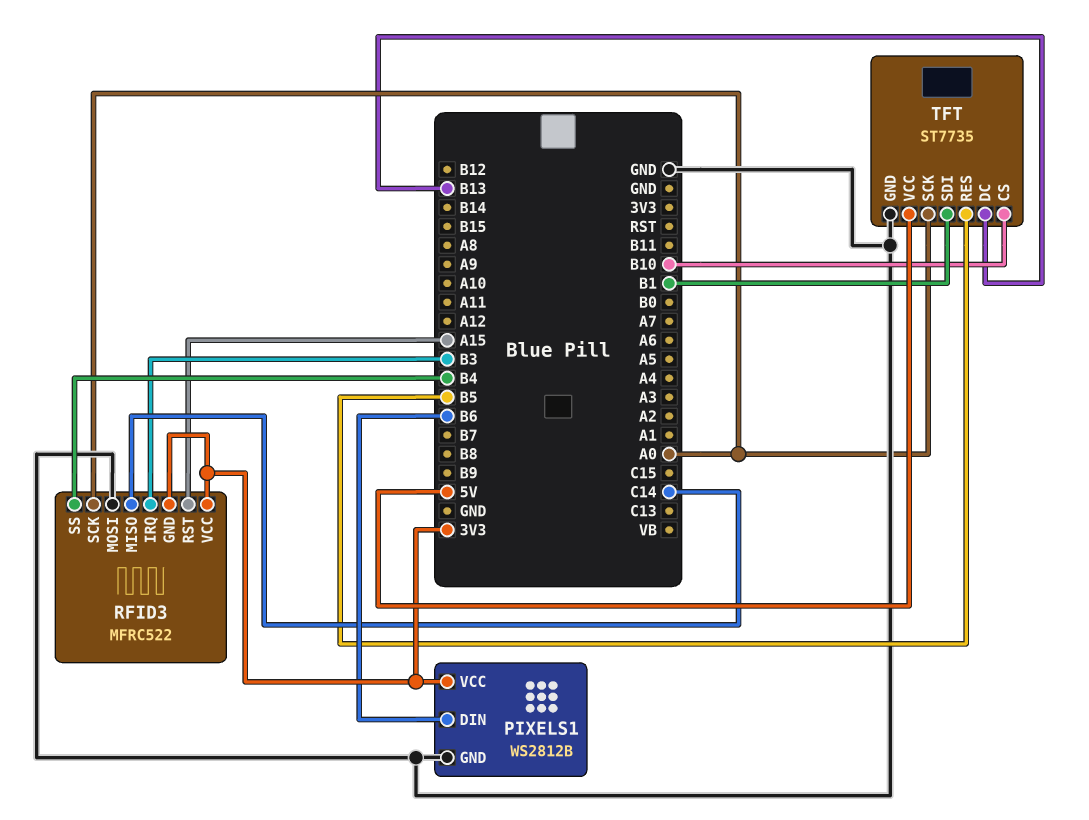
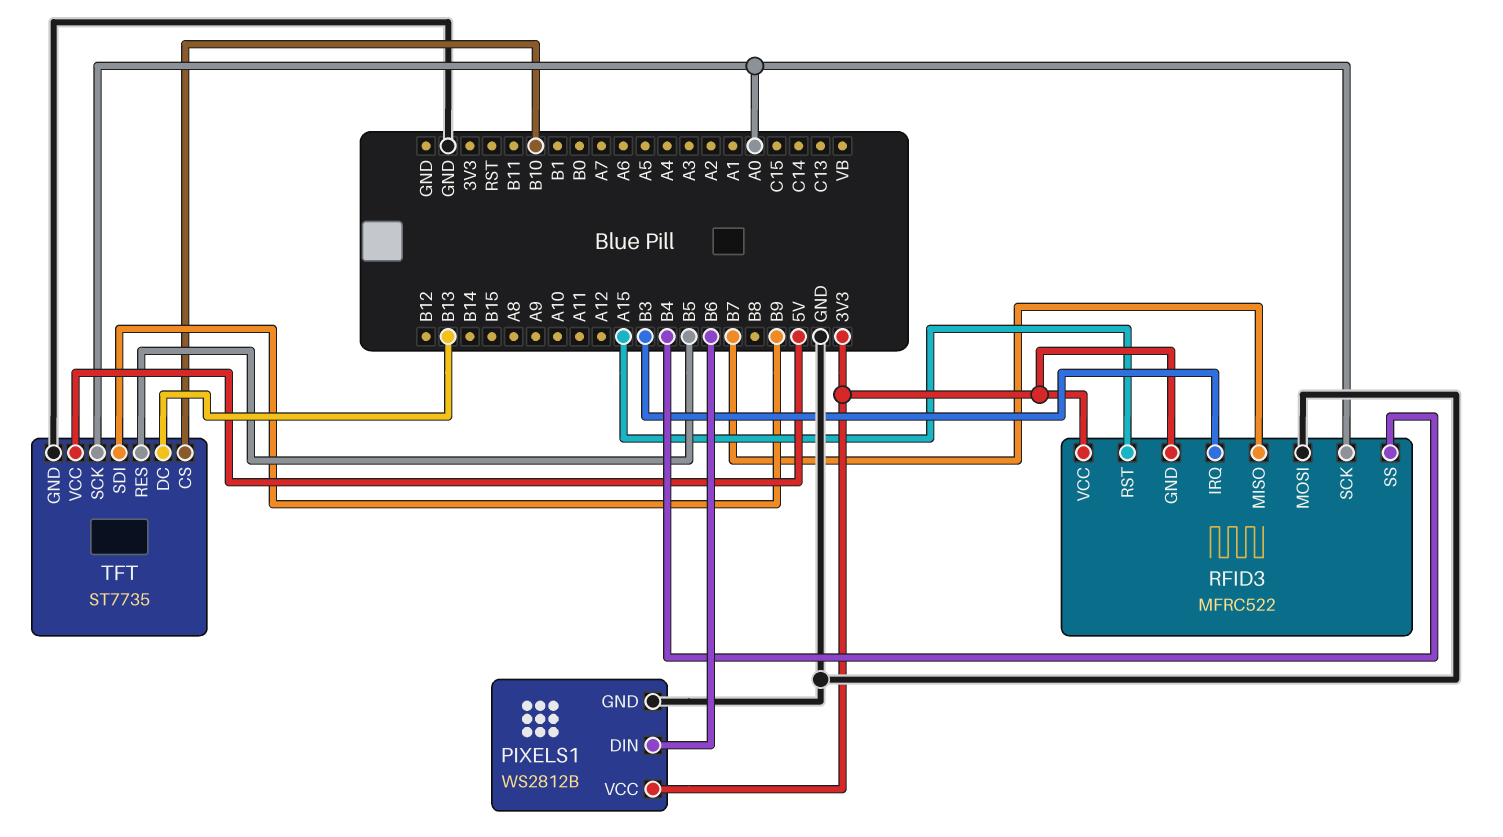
RFID3 pin MISO: C14 -> B7
TFT pin SDI: B1 -> B9

